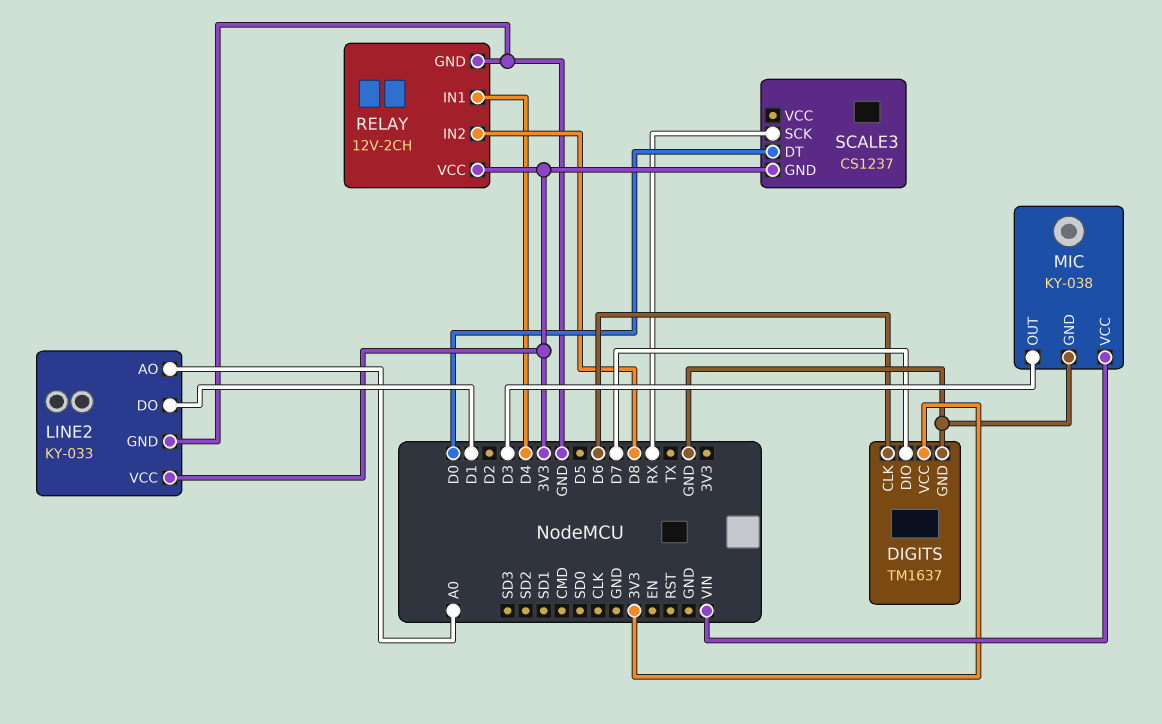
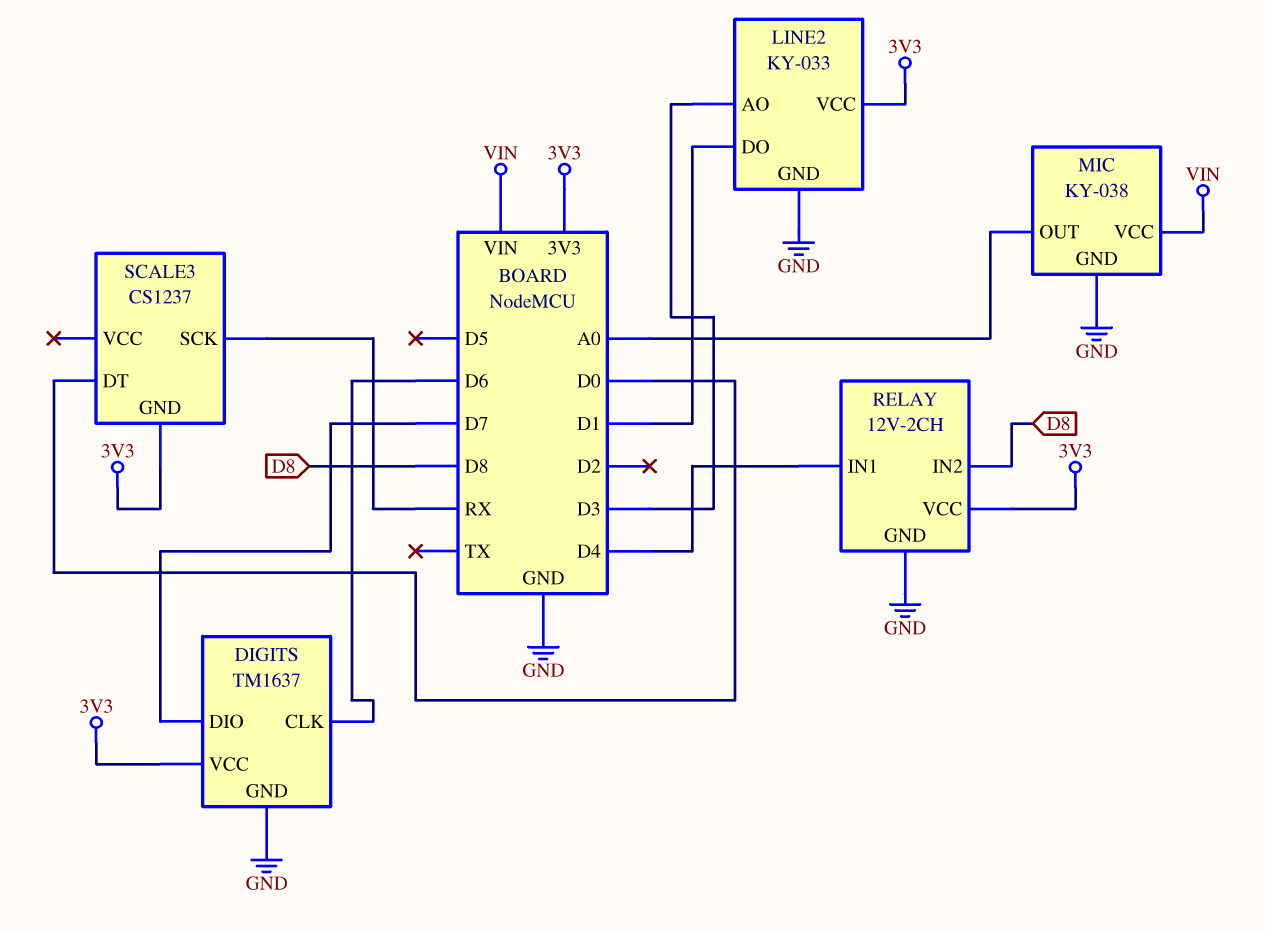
LINE2 pin AO: A0 -> D3
MIC pin OUT: D3 -> A0

